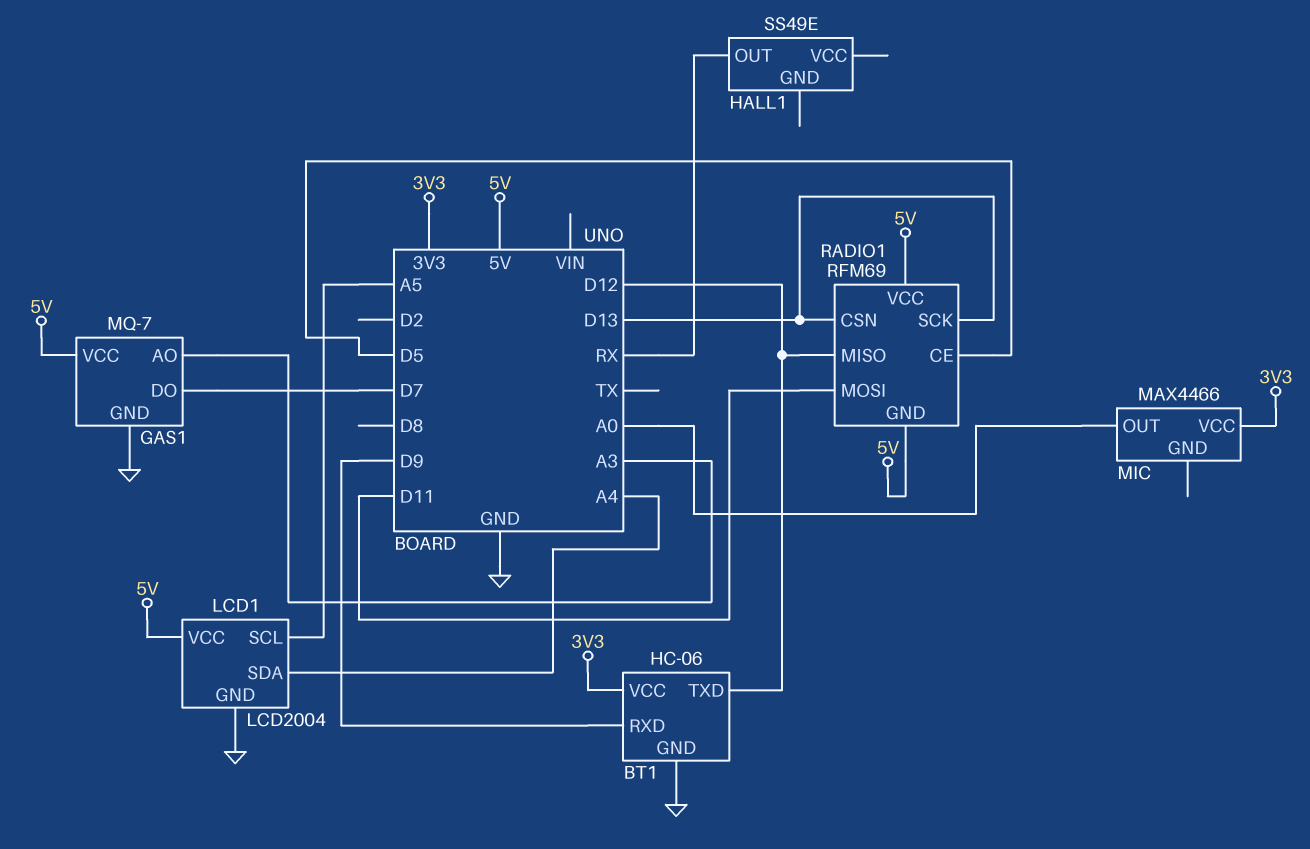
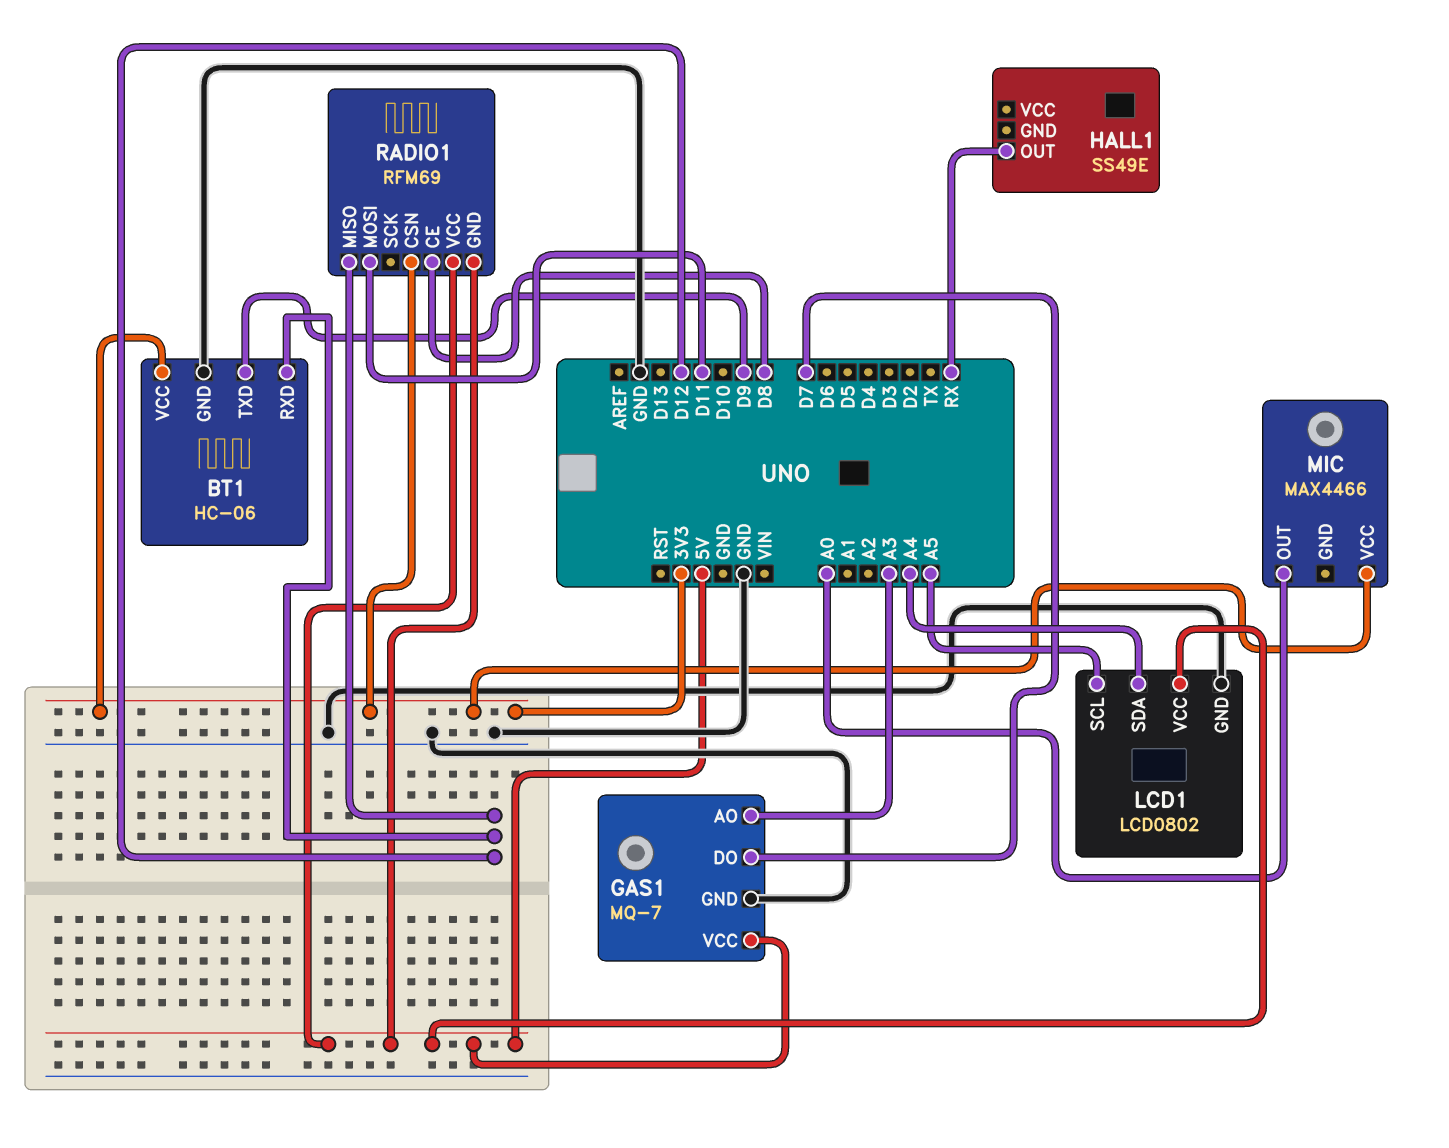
BT1 pin RXD: D9 -> D12
BT1 pin TXD: D12 -> D9
LCD1: LCD2004 -> LCD0802
RADIO1 pin CE: D5 -> D8
RADIO1 pin CSN: D13 -> 3V3
RADIO1 pin SCK: D13 -> none

